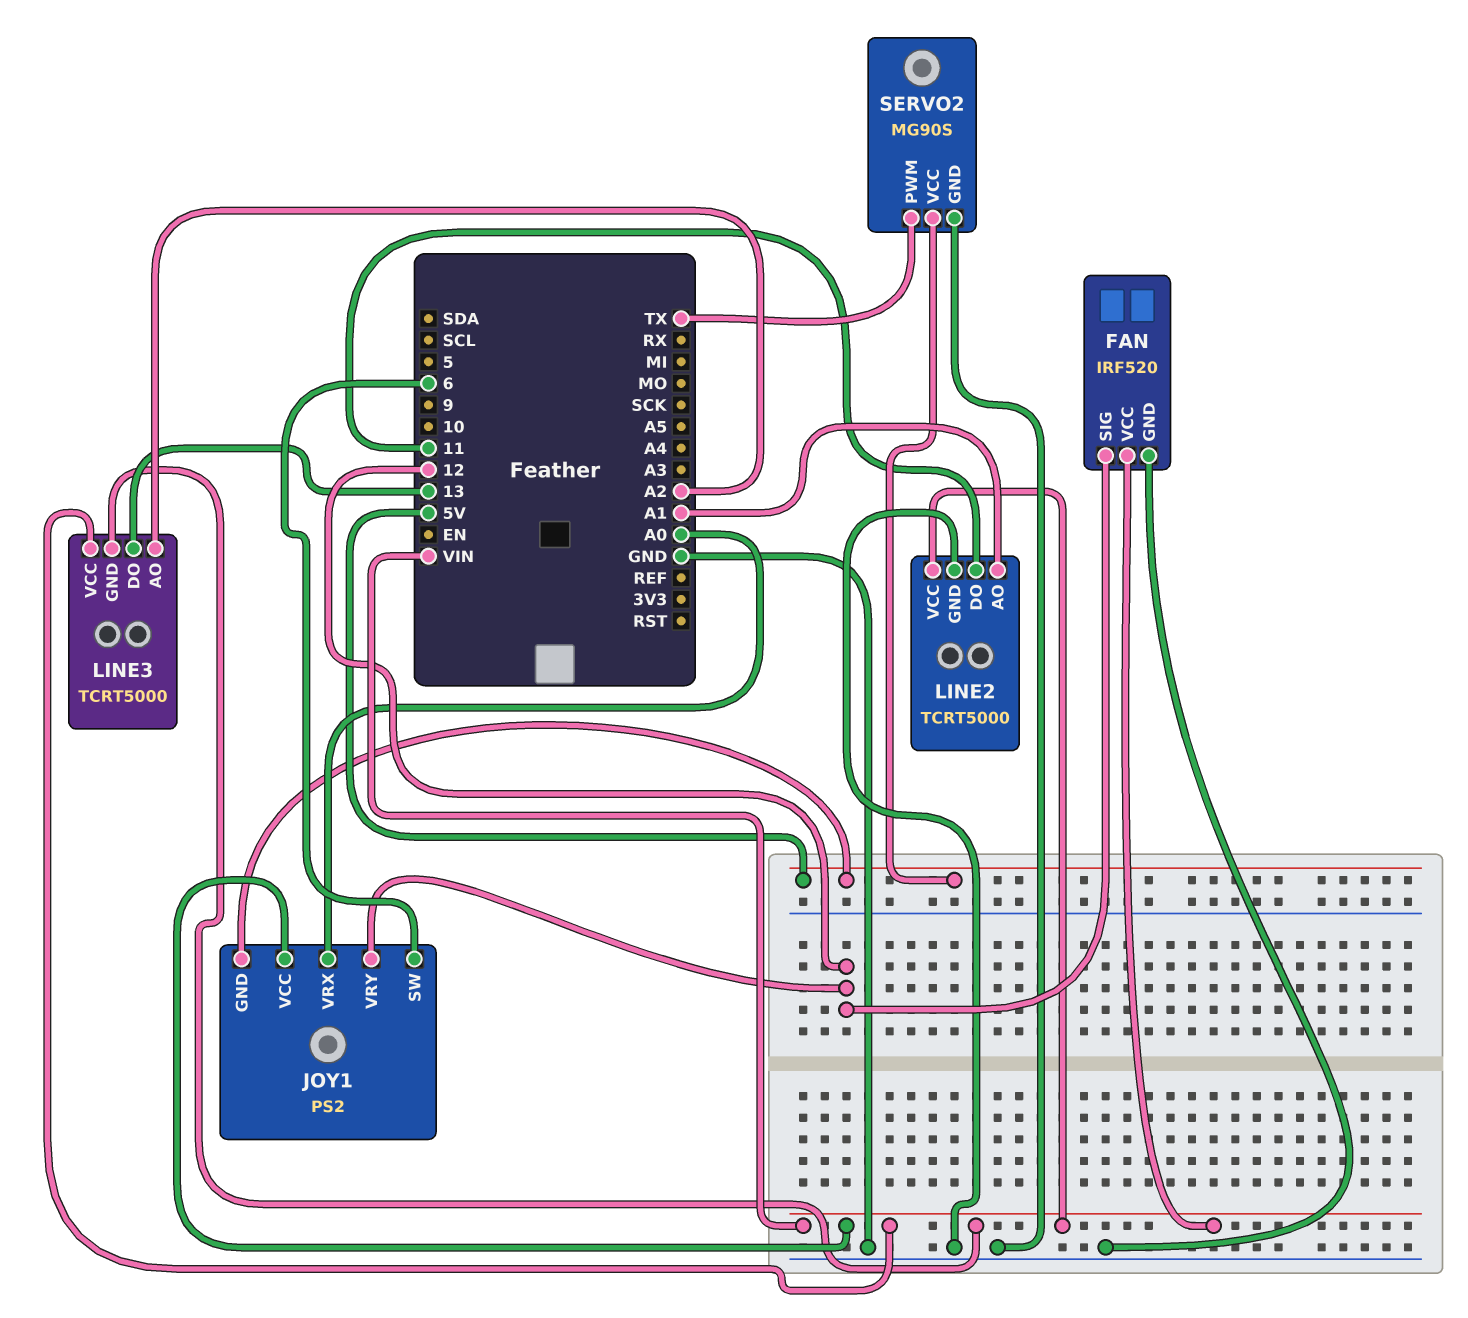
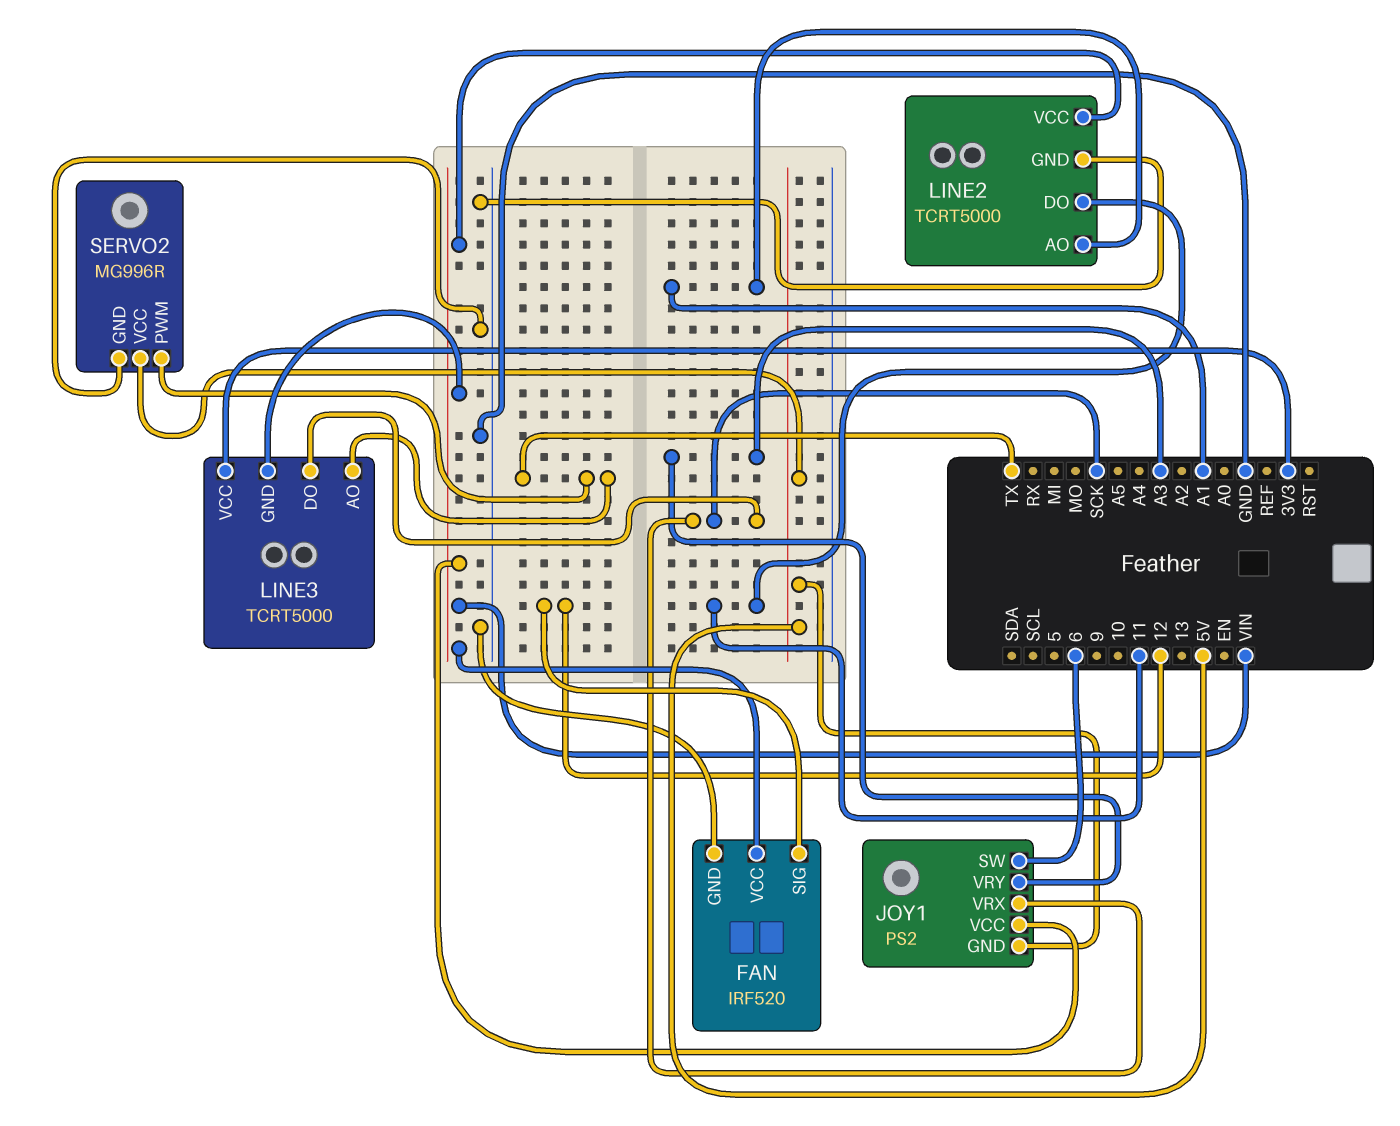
JOY1 pin VRX: A0 -> SCK
JOY1 pin VRY: 12 -> A3
LINE3 pin AO: A2 -> TX
LINE3 pin DO: 13 -> SCK
LINE3 pin VCC: VIN -> 3V3
SERVO2: MG90S -> MG996R

